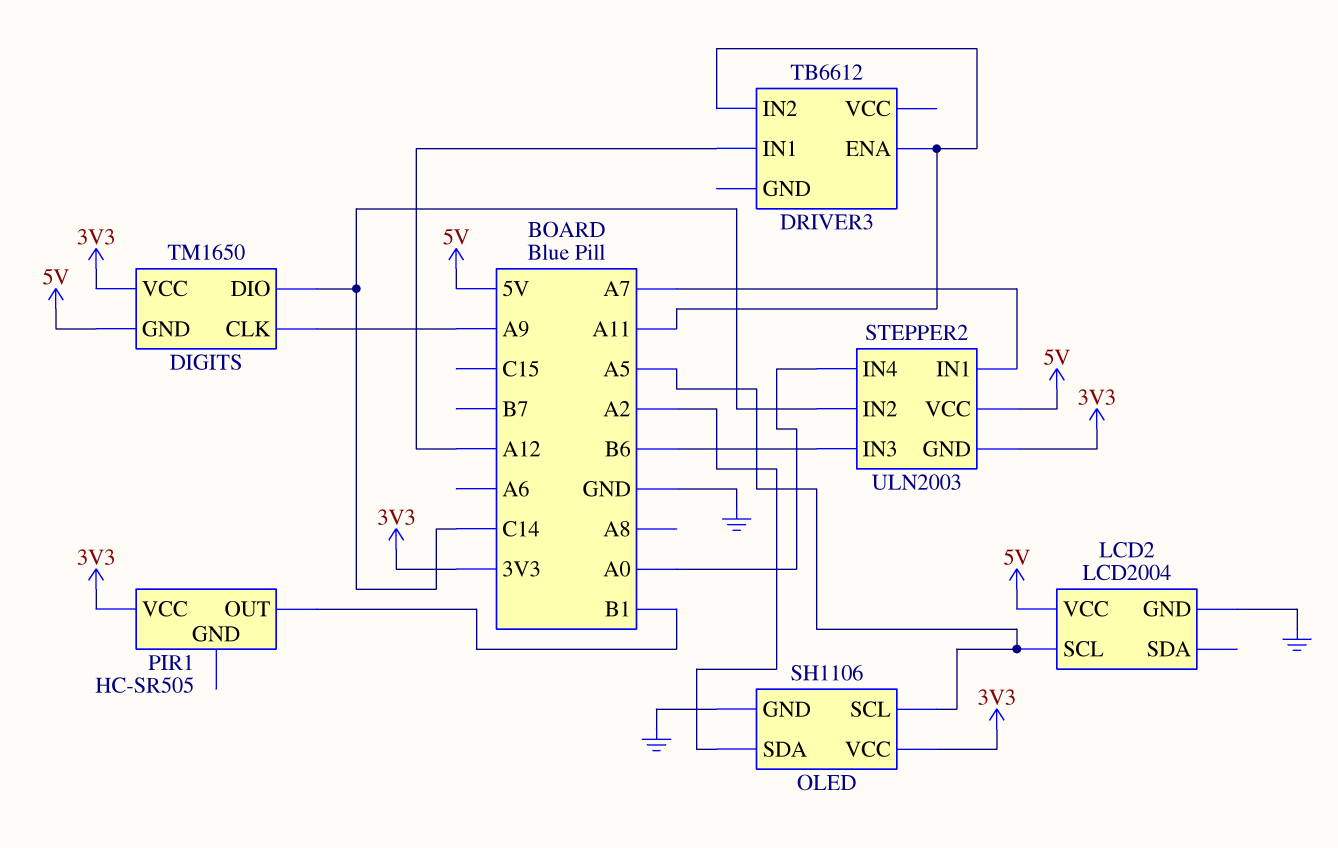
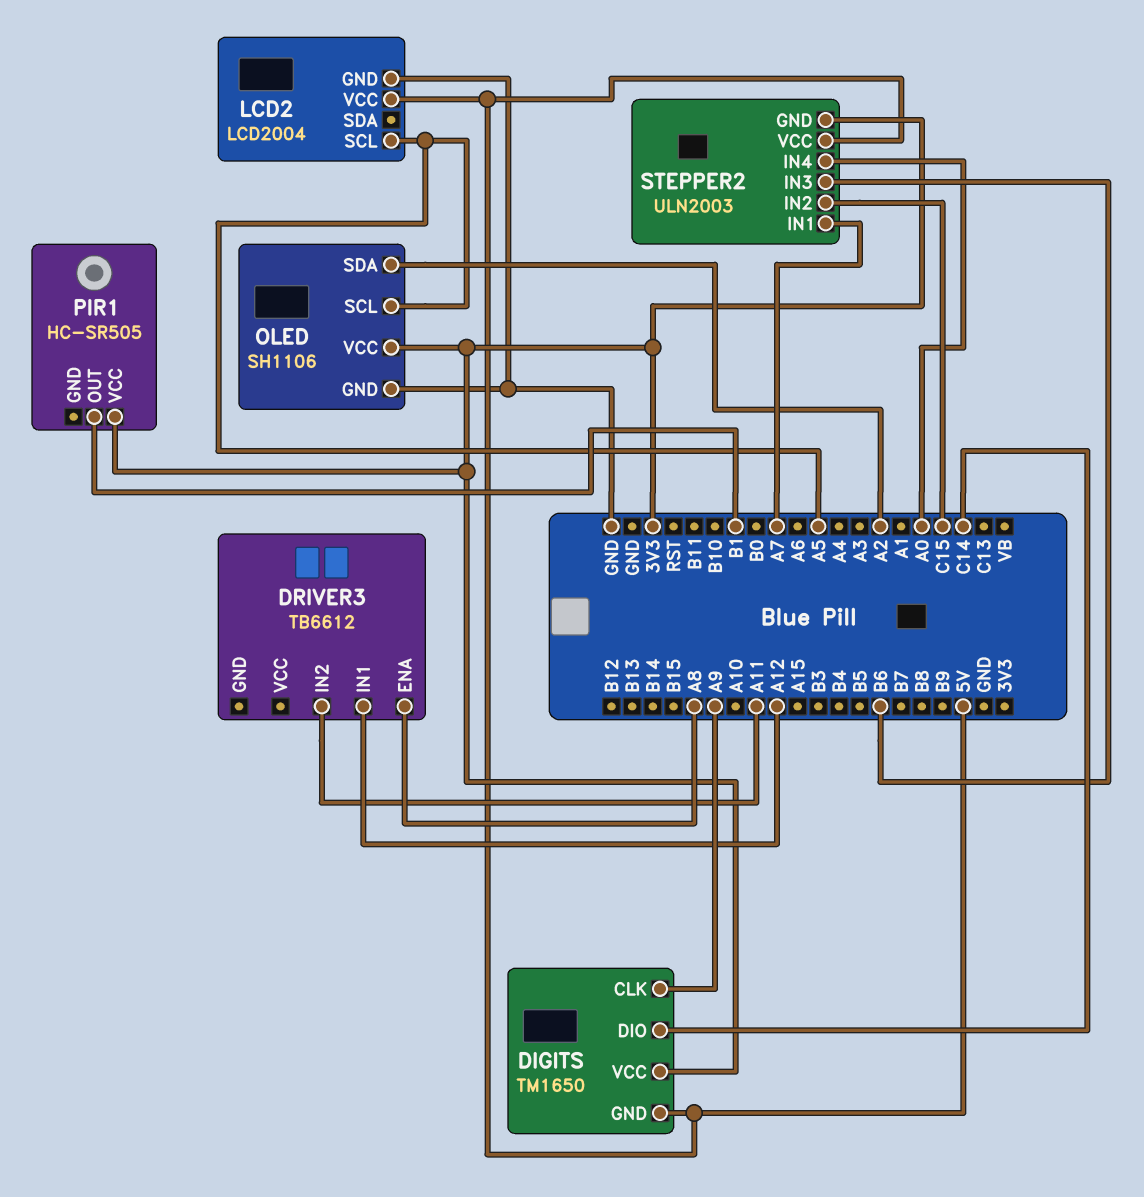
DRIVER3 pin ENA: A11 -> A8
STEPPER2 pin IN2: C14 -> C15

